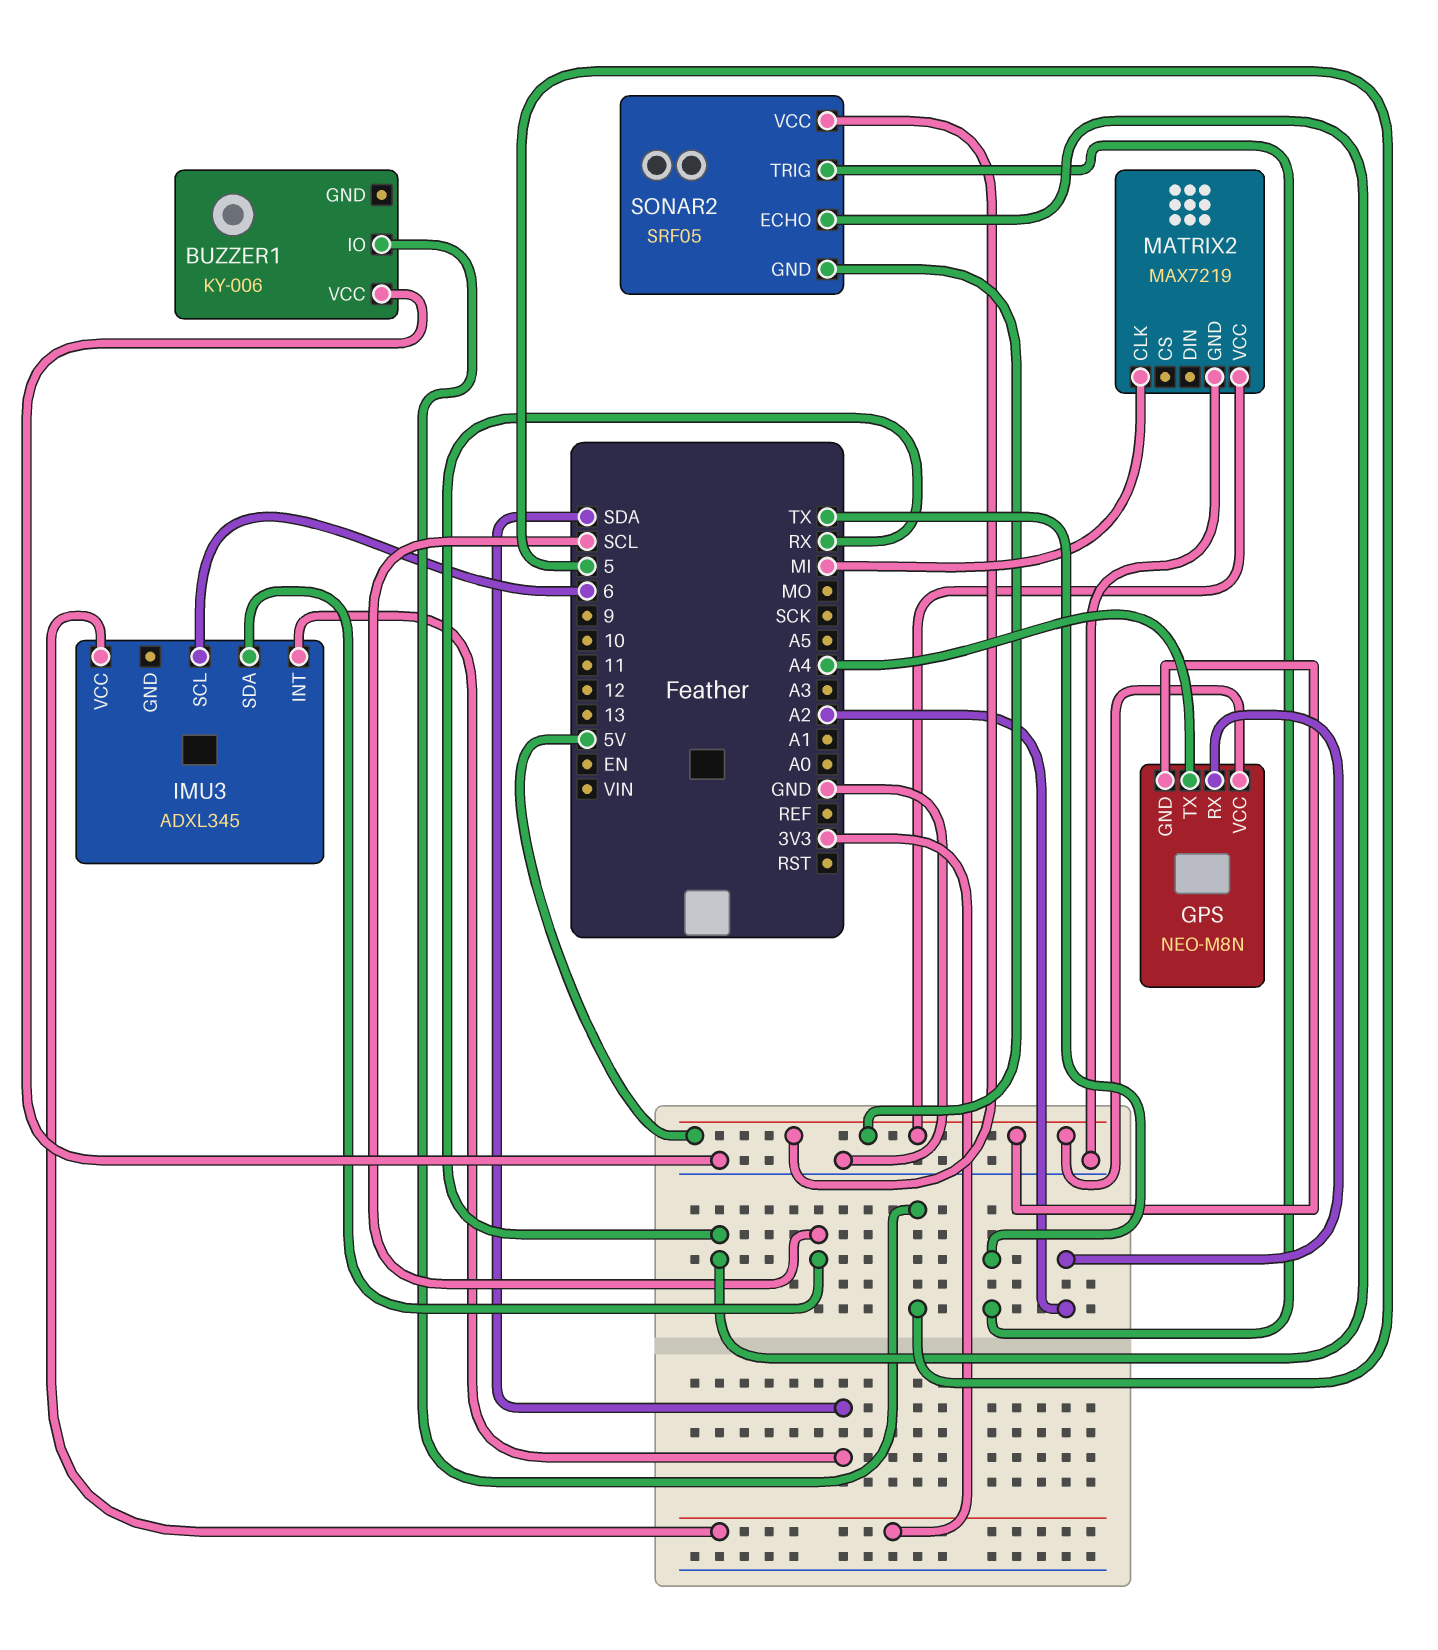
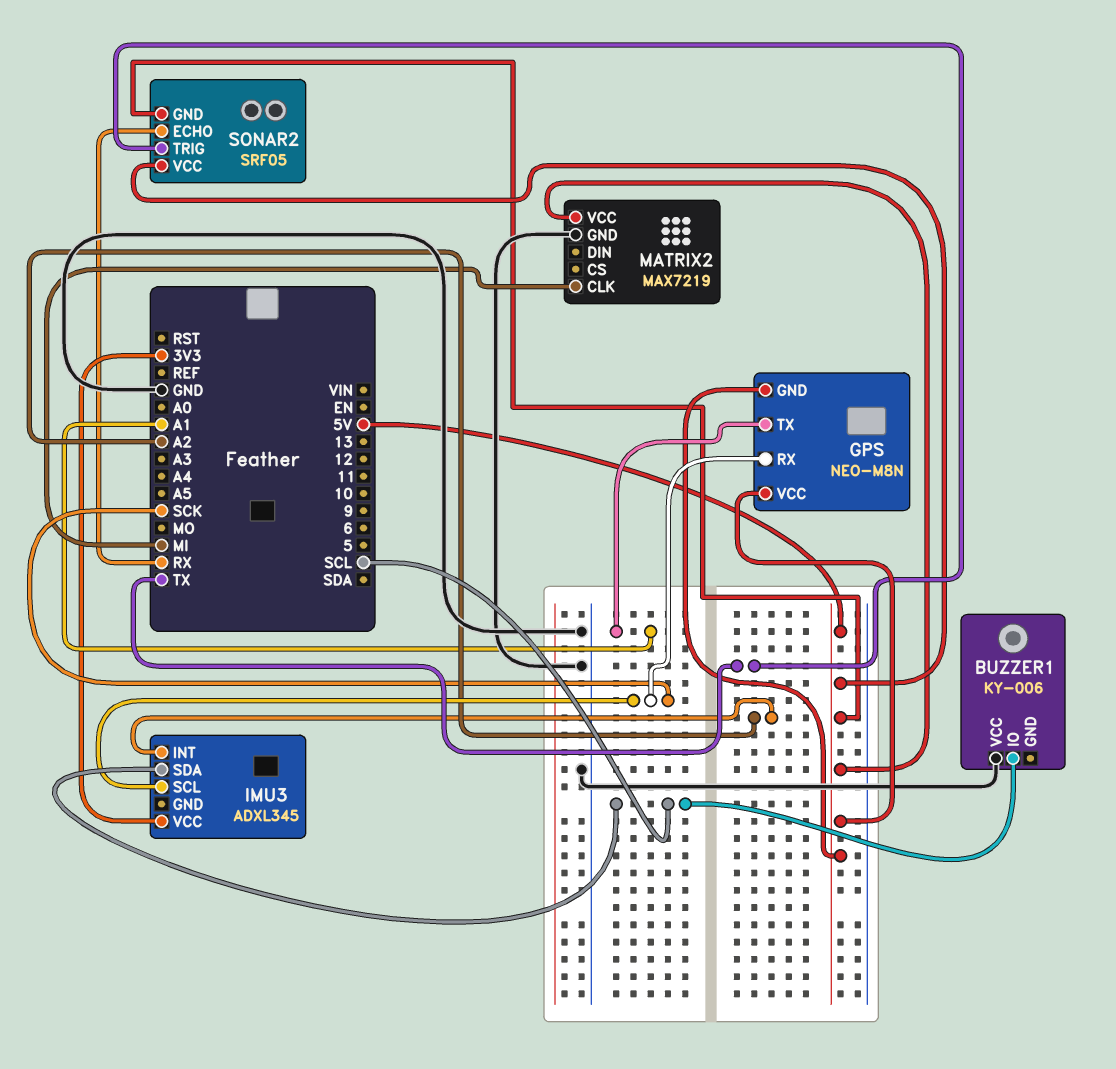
BUZZER1 pin IO: 5 -> SCL
GPS pin RX: A2 -> SCK
GPS pin TX: A4 -> A1
IMU3 pin INT: SDA -> A2
IMU3 pin SCL: 6 -> SCK

